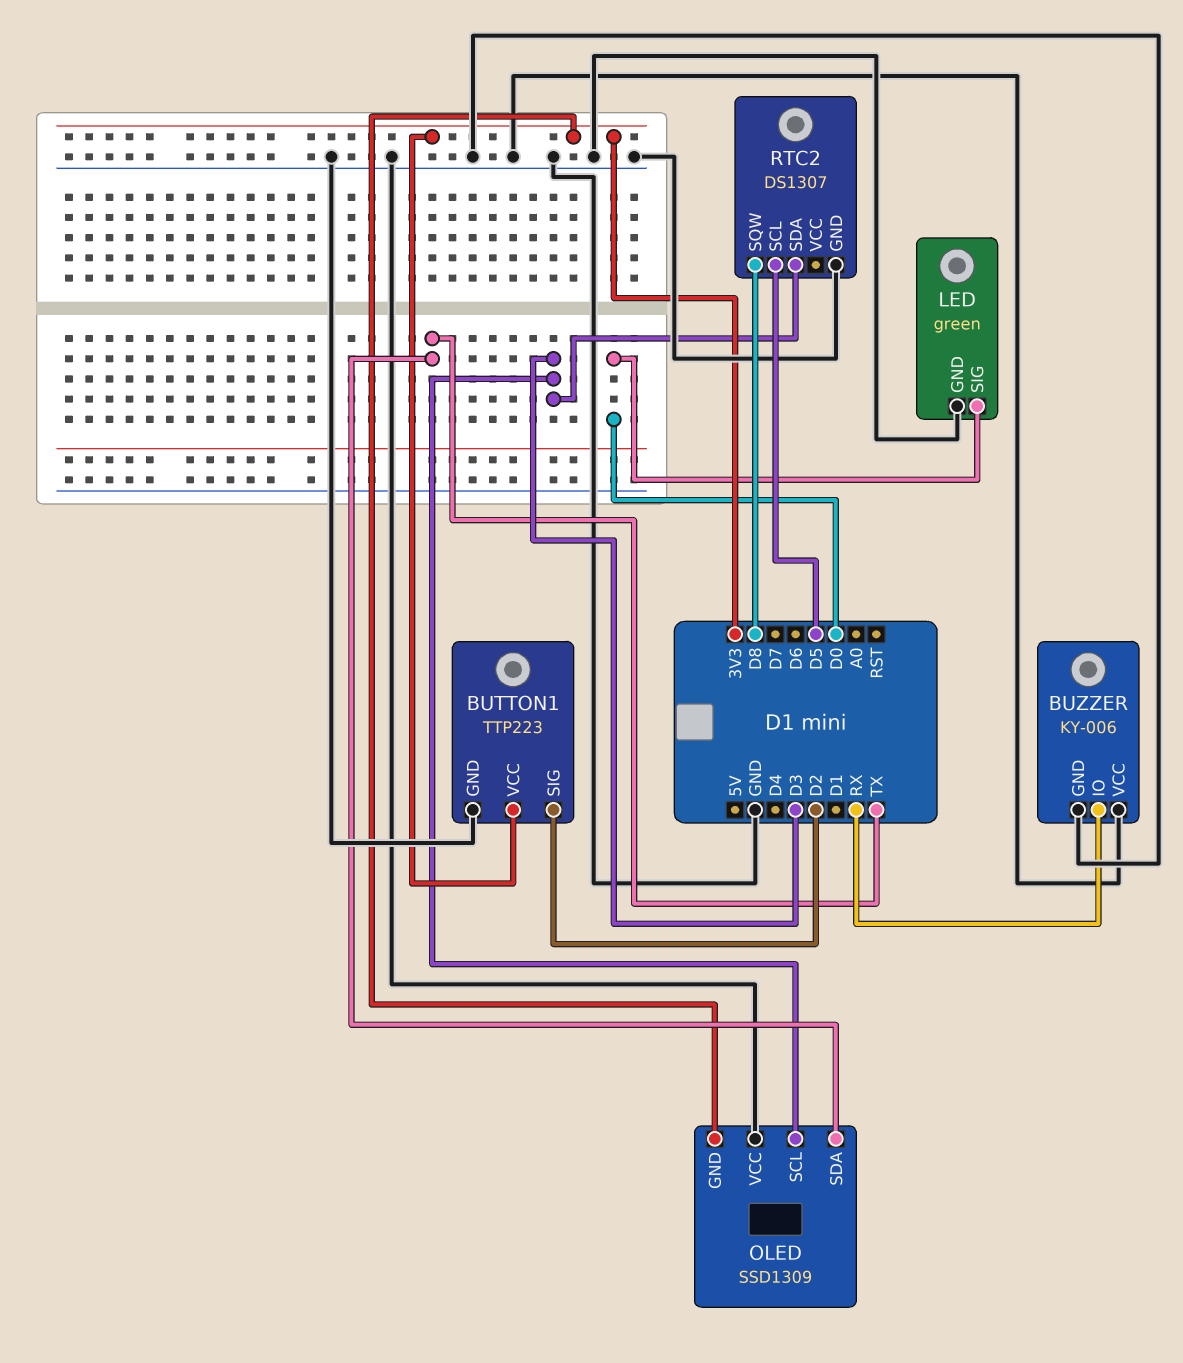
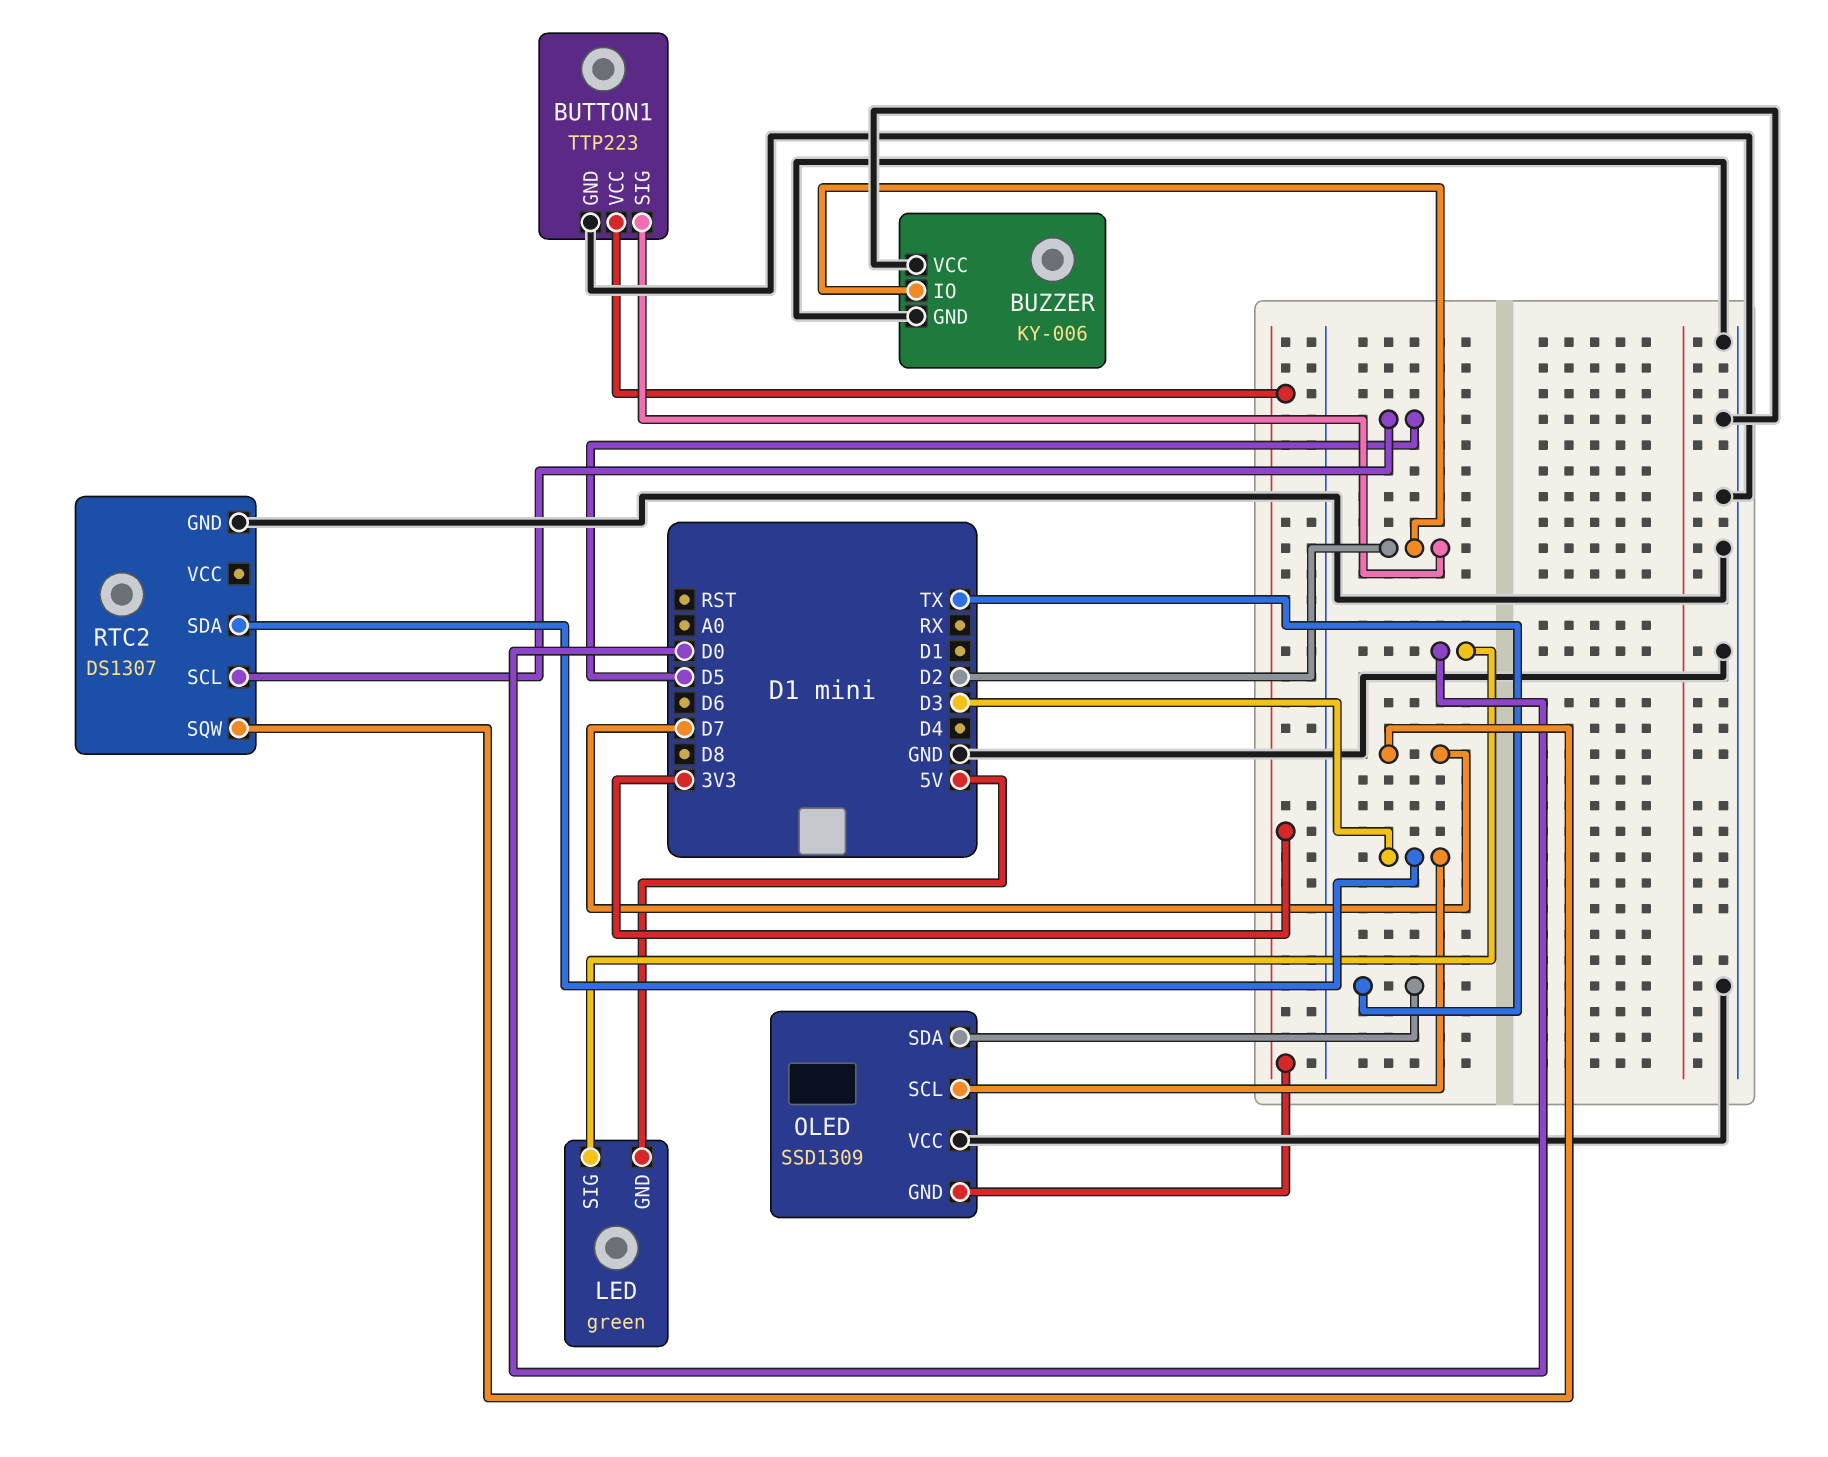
BUZZER pin IO: RX -> D2
LED pin GND: GND -> 5V
RTC2 pin SQW: D8 -> D7

